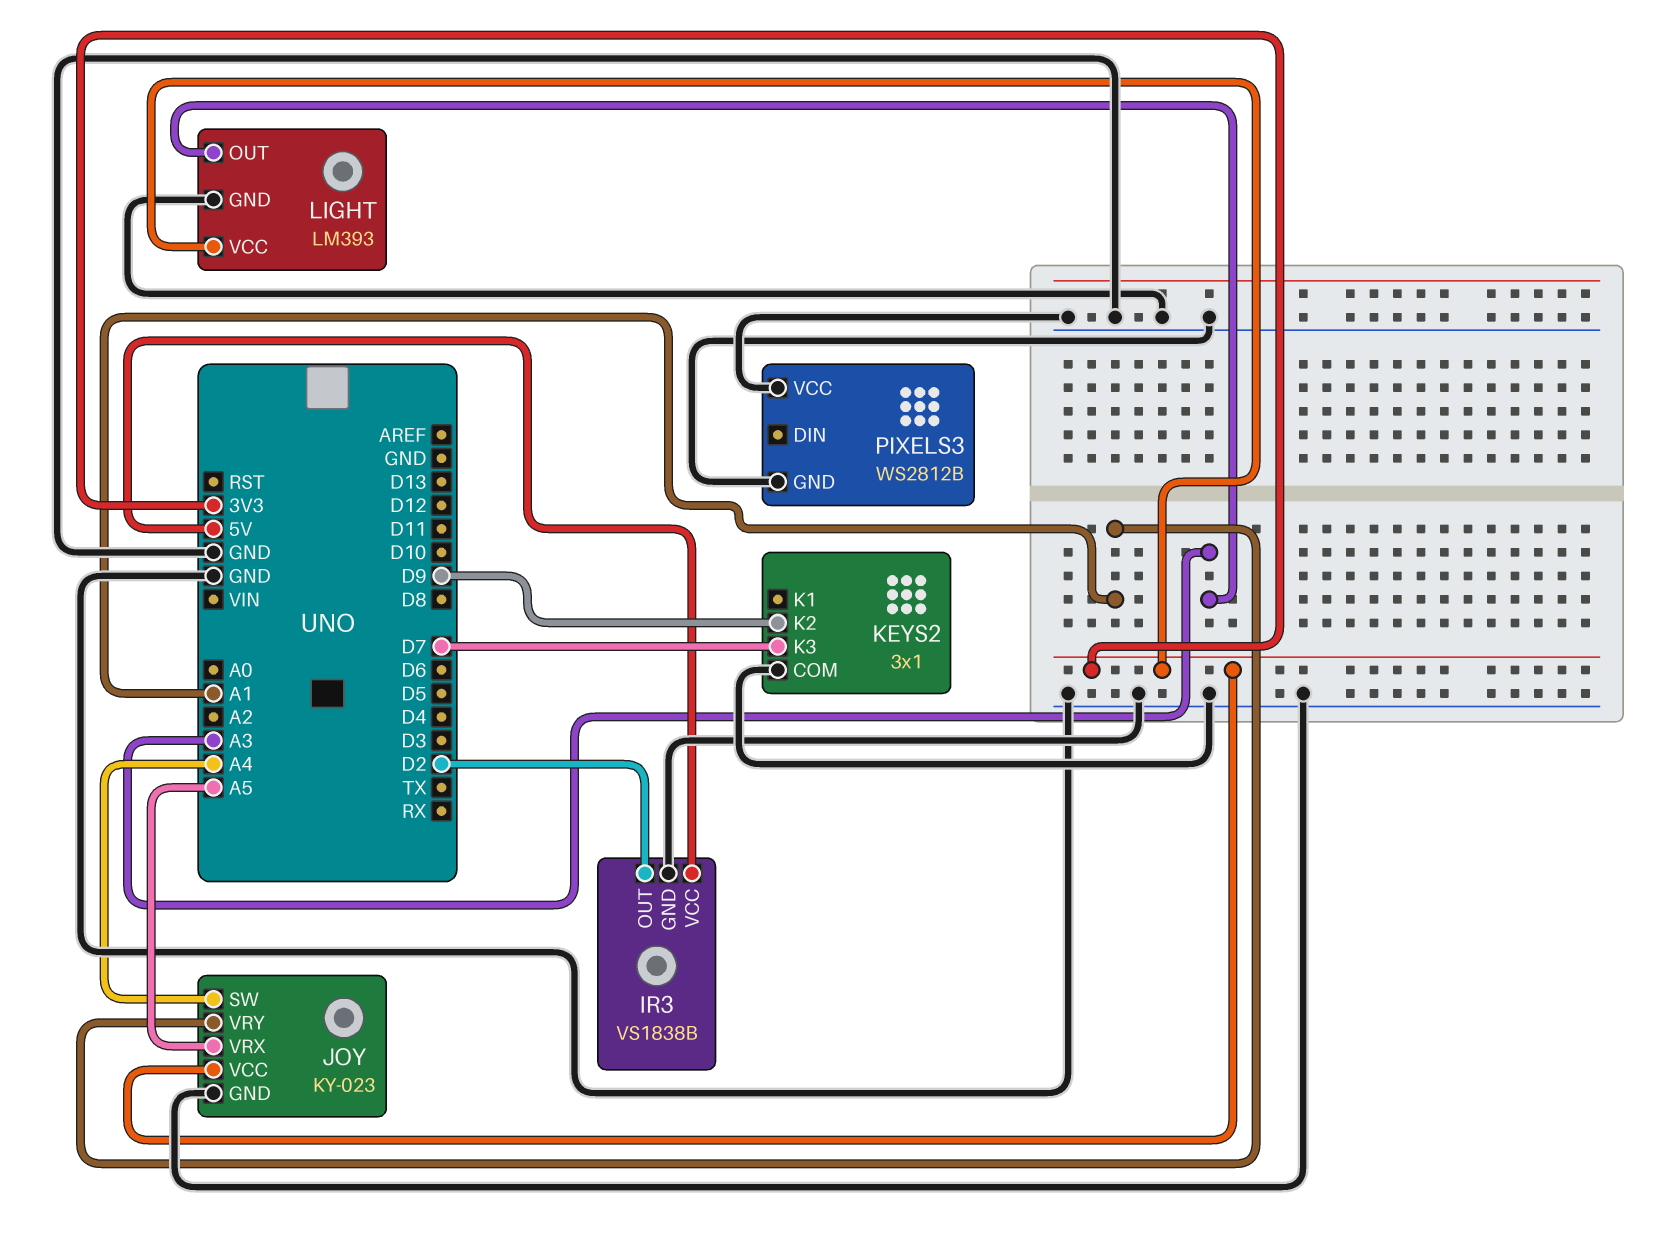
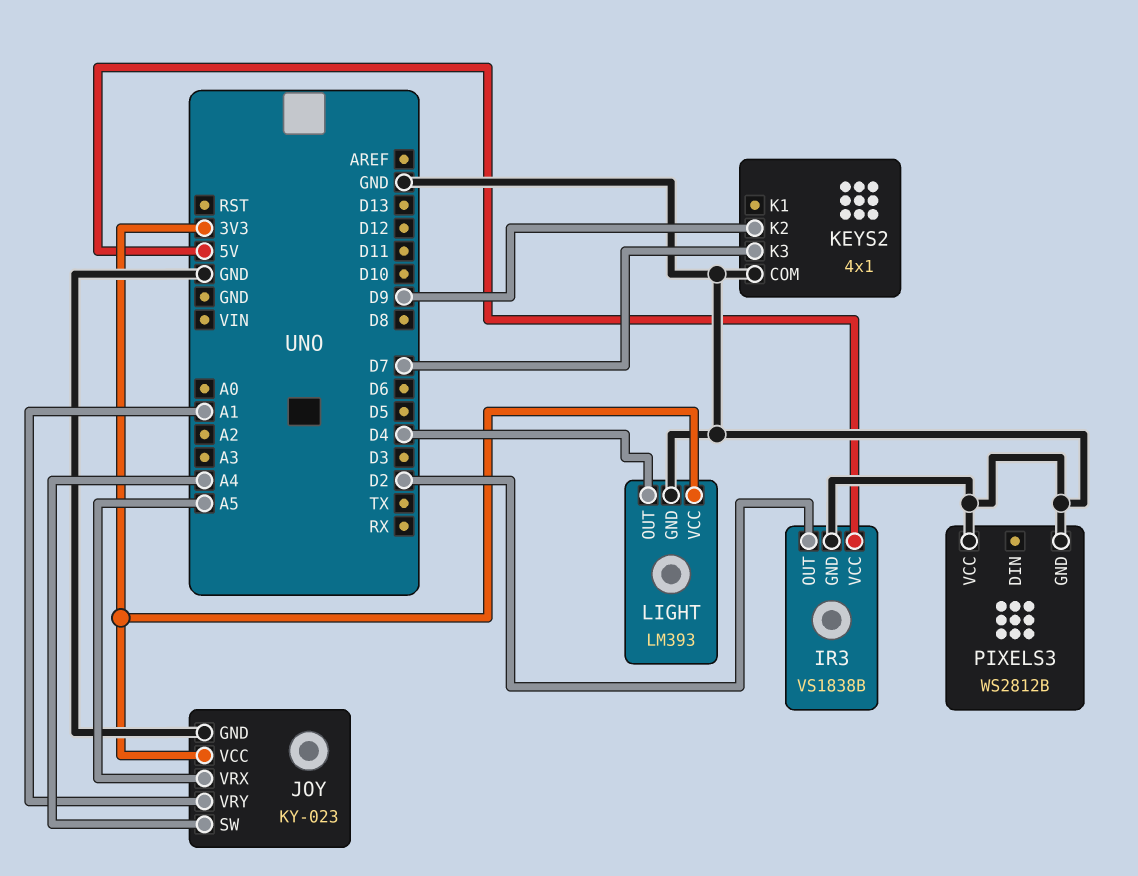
KEYS2: 3x1 -> 4x1
LIGHT pin OUT: A3 -> D4

